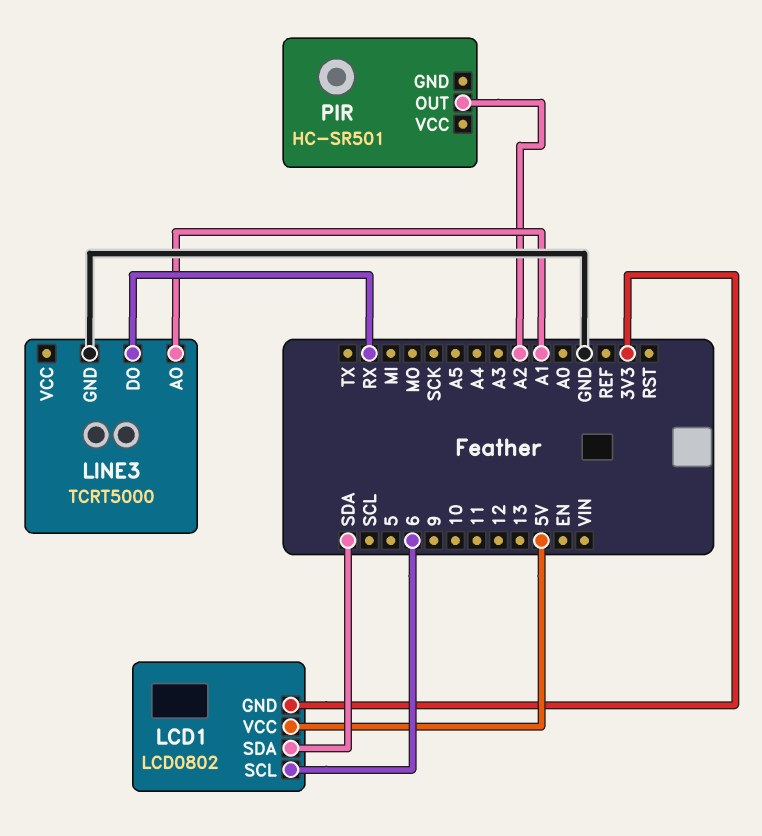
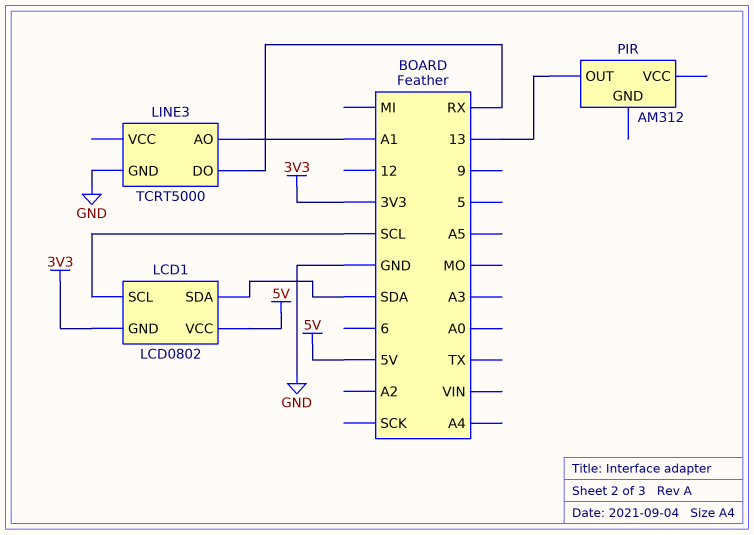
LCD1 pin SCL: 6 -> SCL
PIR: HC-SR501 -> AM312
PIR pin OUT: A2 -> 13

